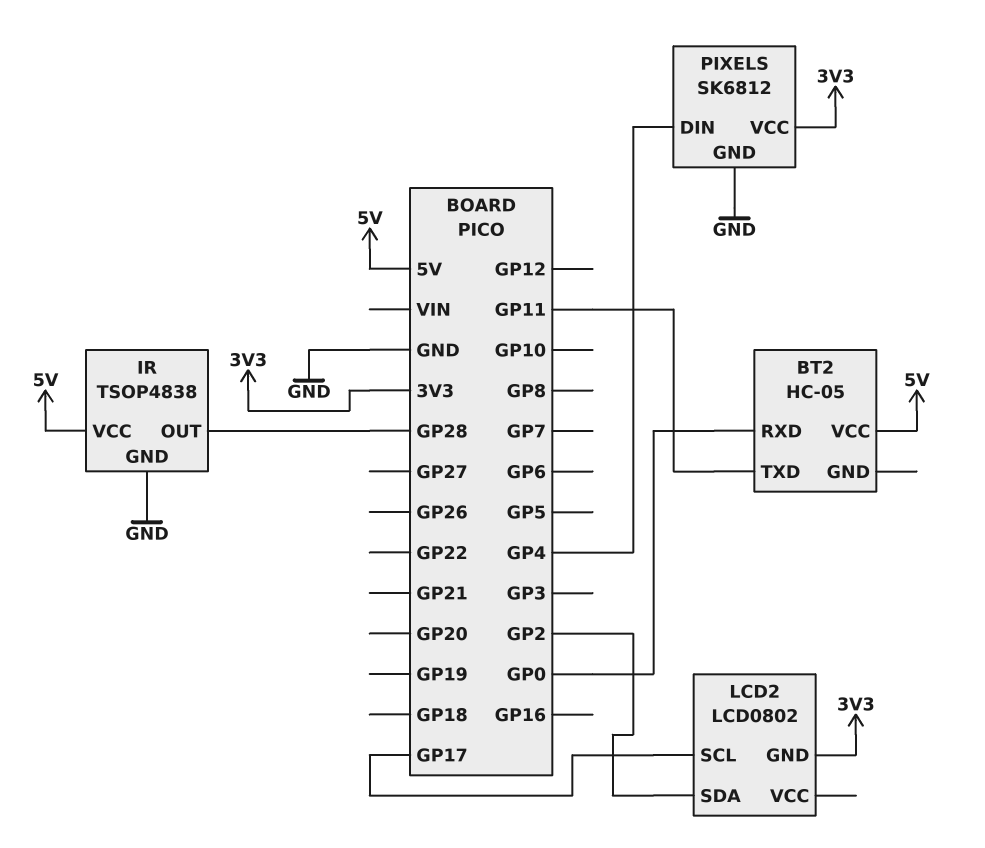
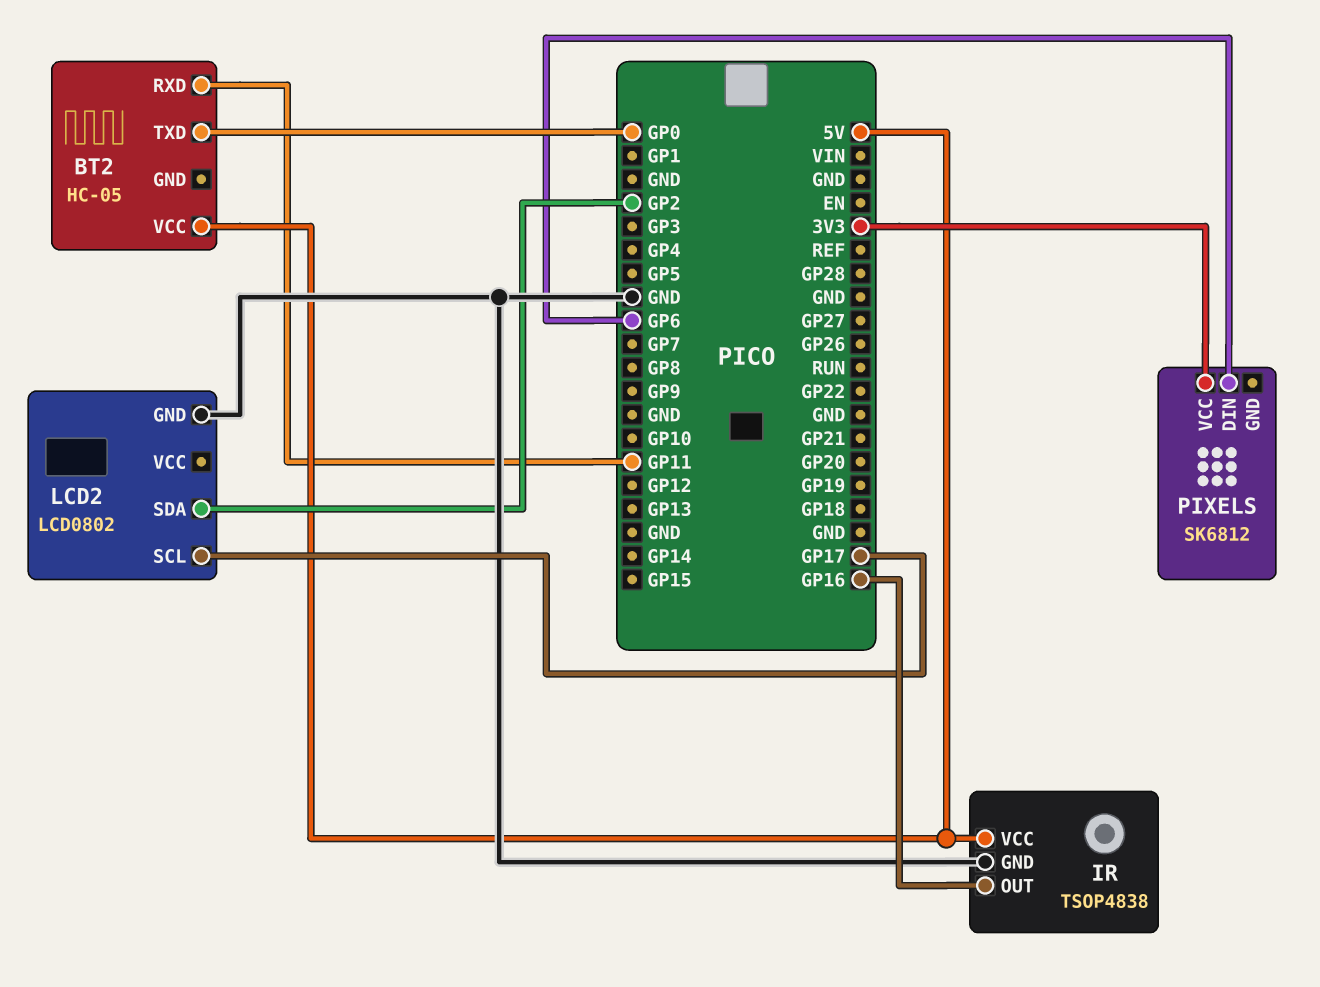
BT2 pin RXD: GP0 -> GP11
BT2 pin TXD: GP11 -> GP0
IR pin OUT: GP28 -> GP16
LCD2 pin GND: 3V3 -> GND
PIXELS pin DIN: GP4 -> GP6
PIXELS pin GND: GND -> none

